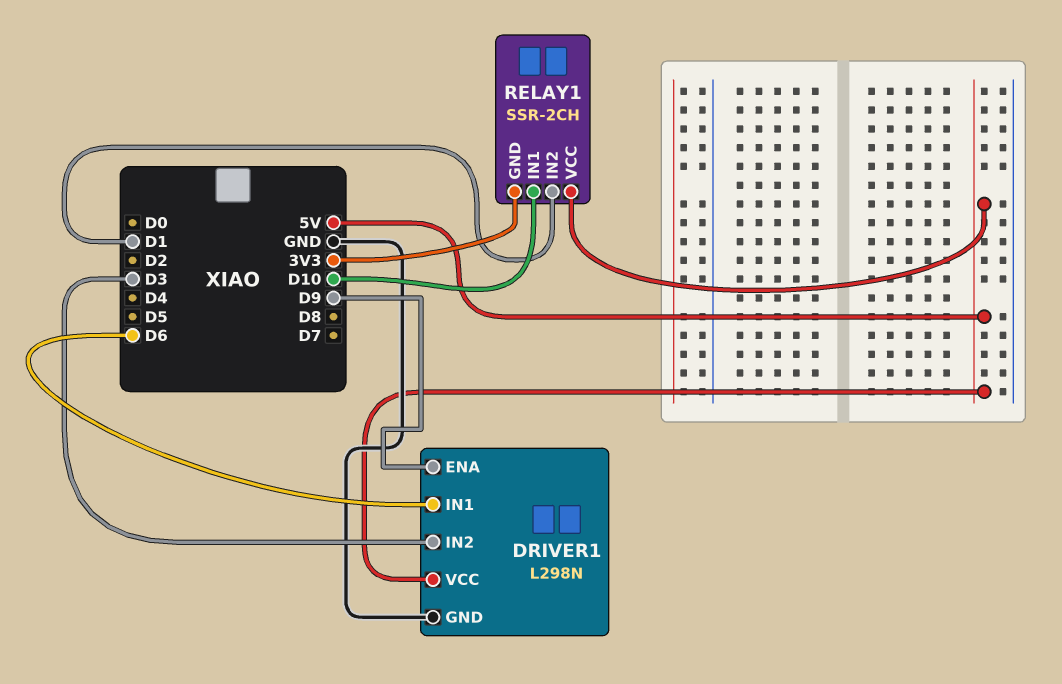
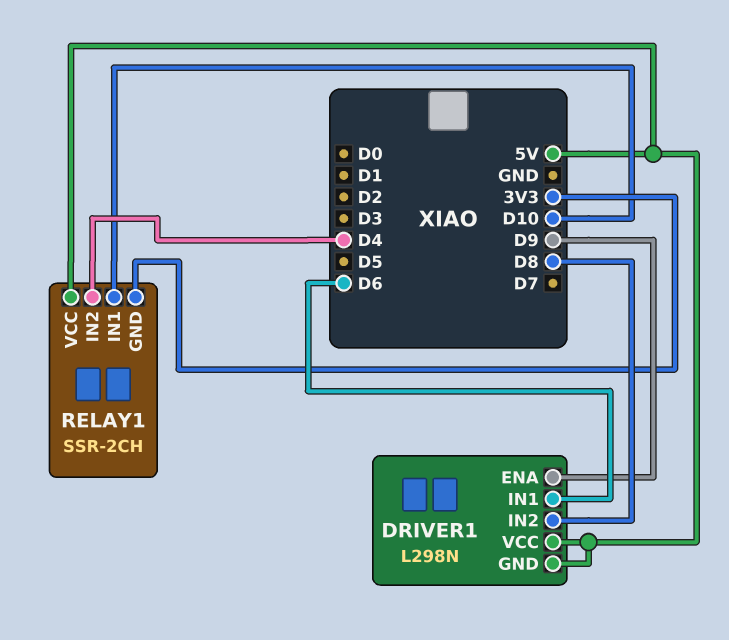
DRIVER1 pin GND: GND -> 5V
DRIVER1 pin IN2: D3 -> D8
RELAY1 pin IN2: D1 -> D4

